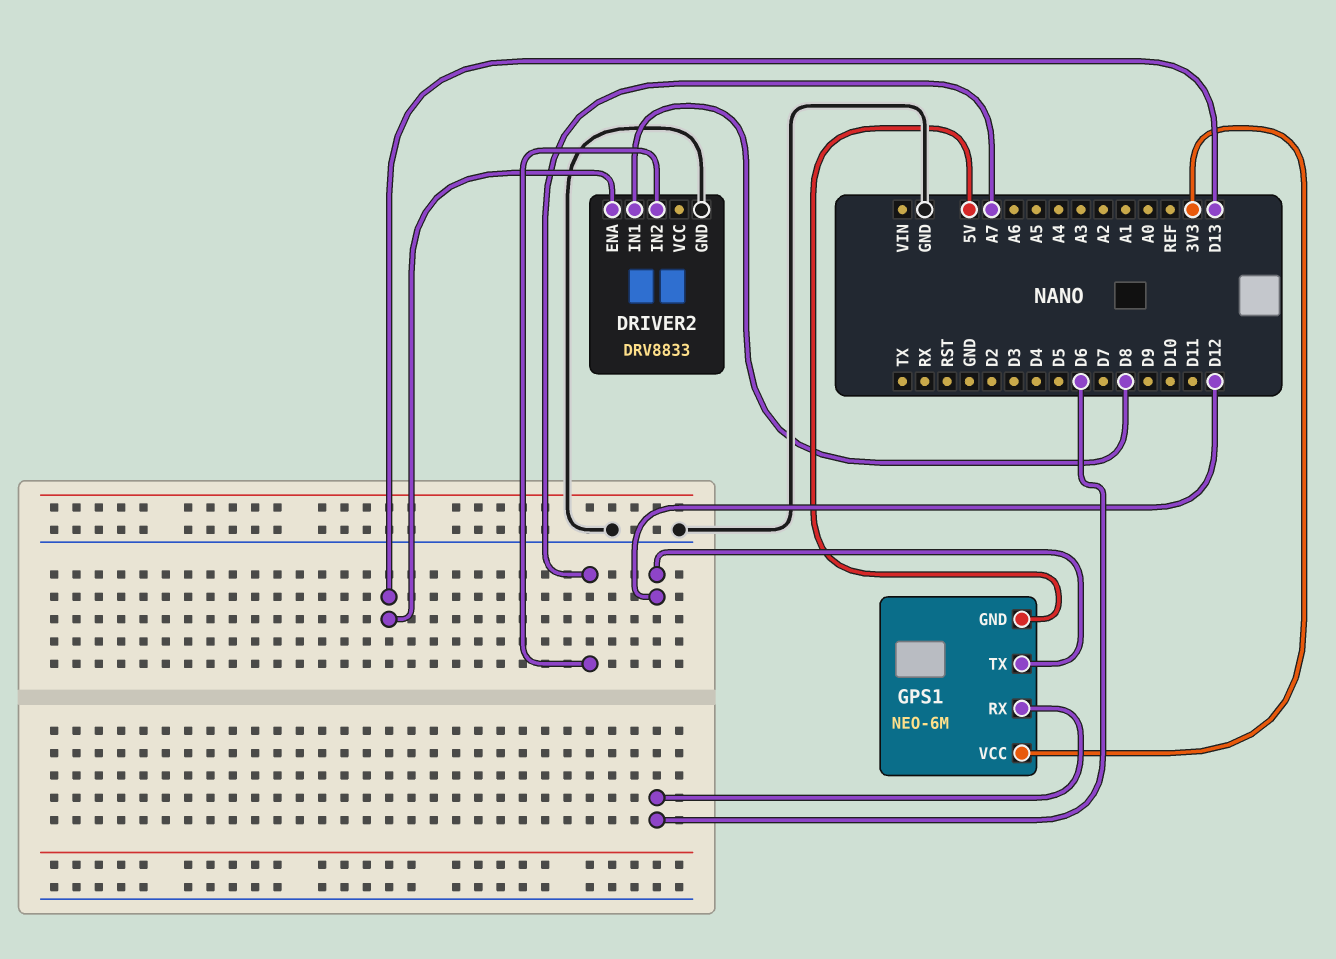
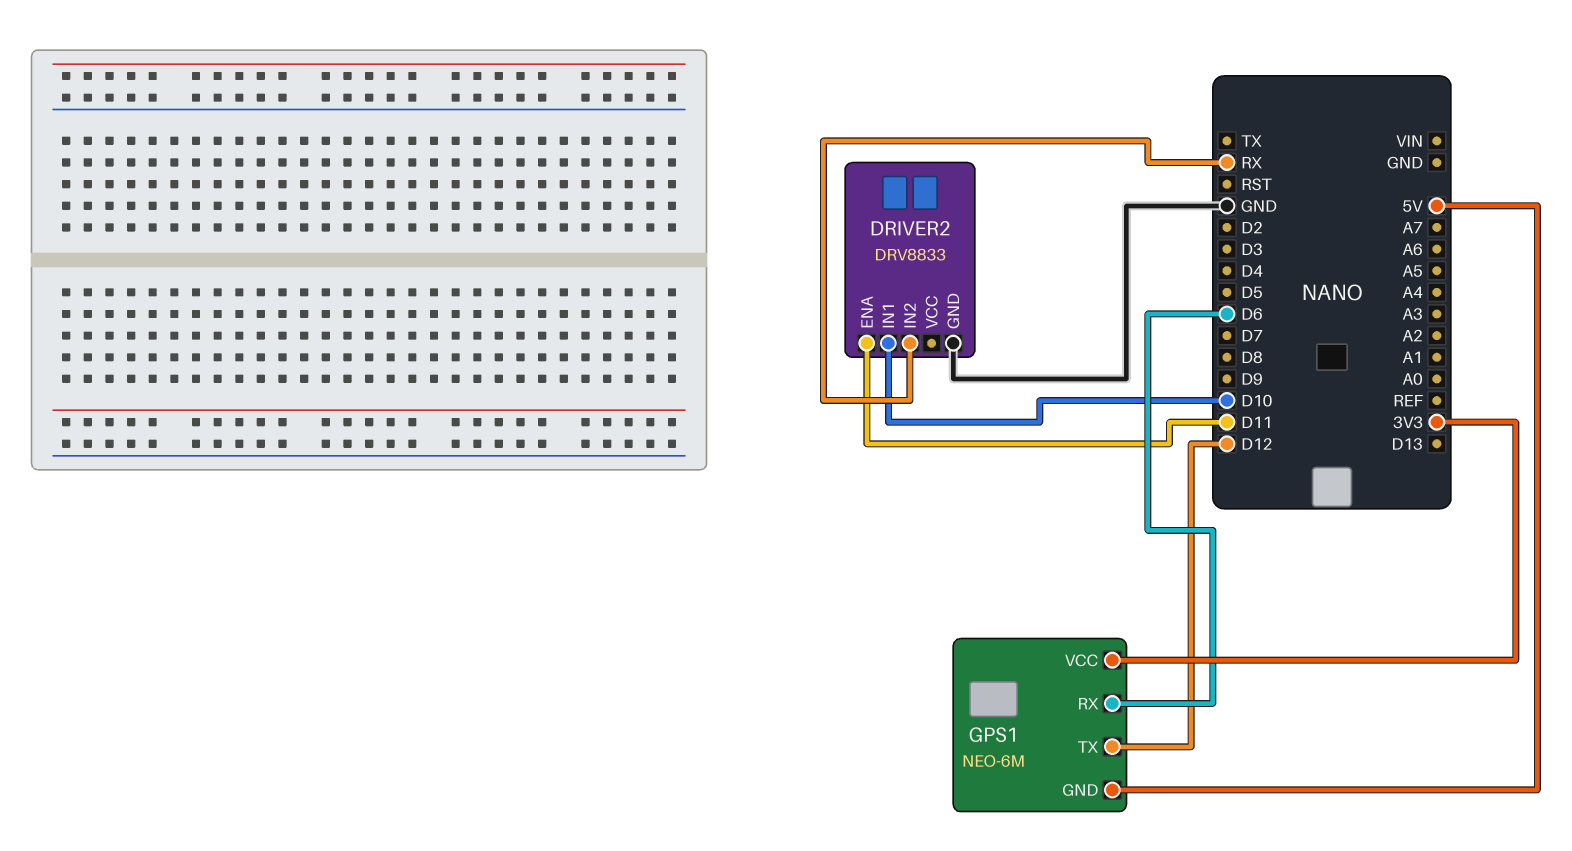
DRIVER2 pin ENA: D13 -> D11
DRIVER2 pin IN1: D8 -> D10
DRIVER2 pin IN2: A7 -> RX

